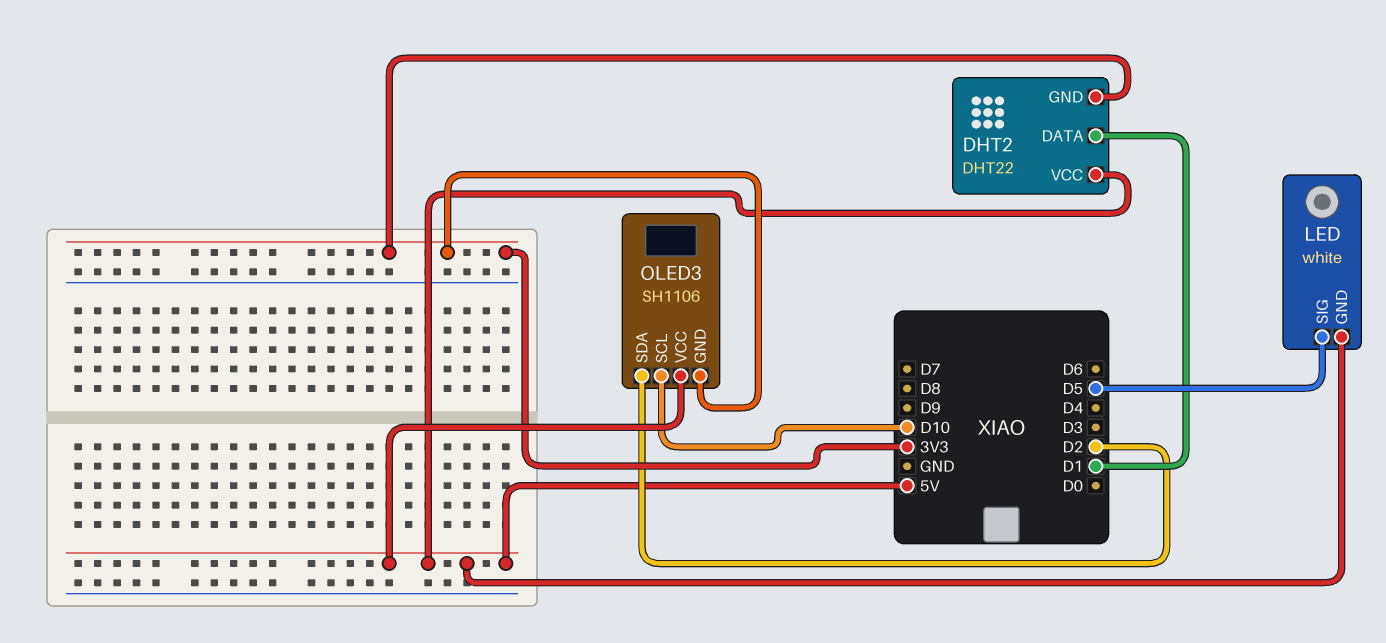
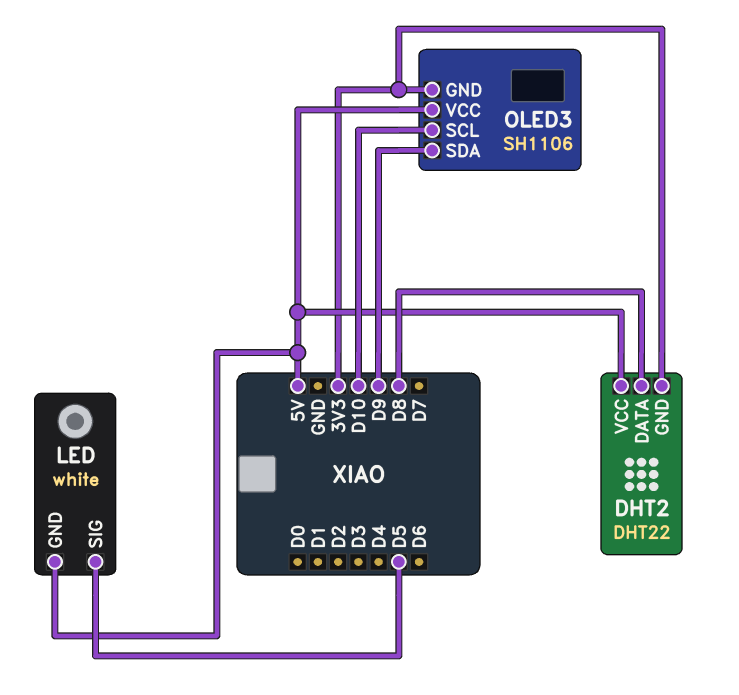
DHT2 pin DATA: D1 -> D8
OLED3 pin SDA: D2 -> D9

